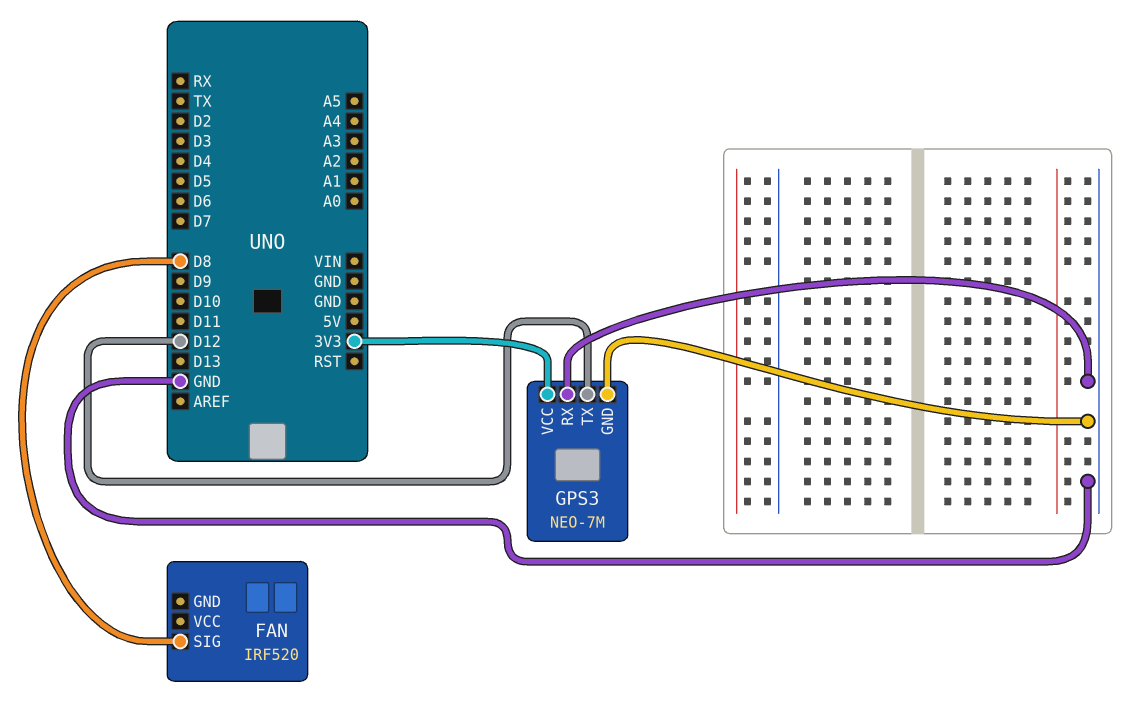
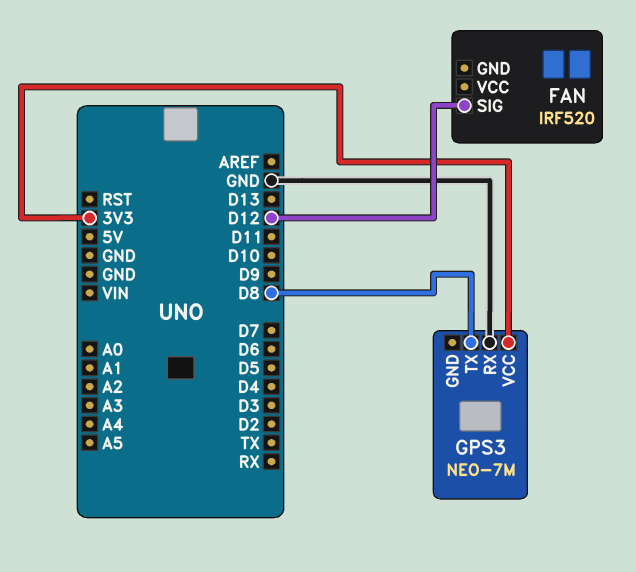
FAN pin SIG: D8 -> D12
GPS3 pin GND: GND -> none
GPS3 pin TX: D12 -> D8

